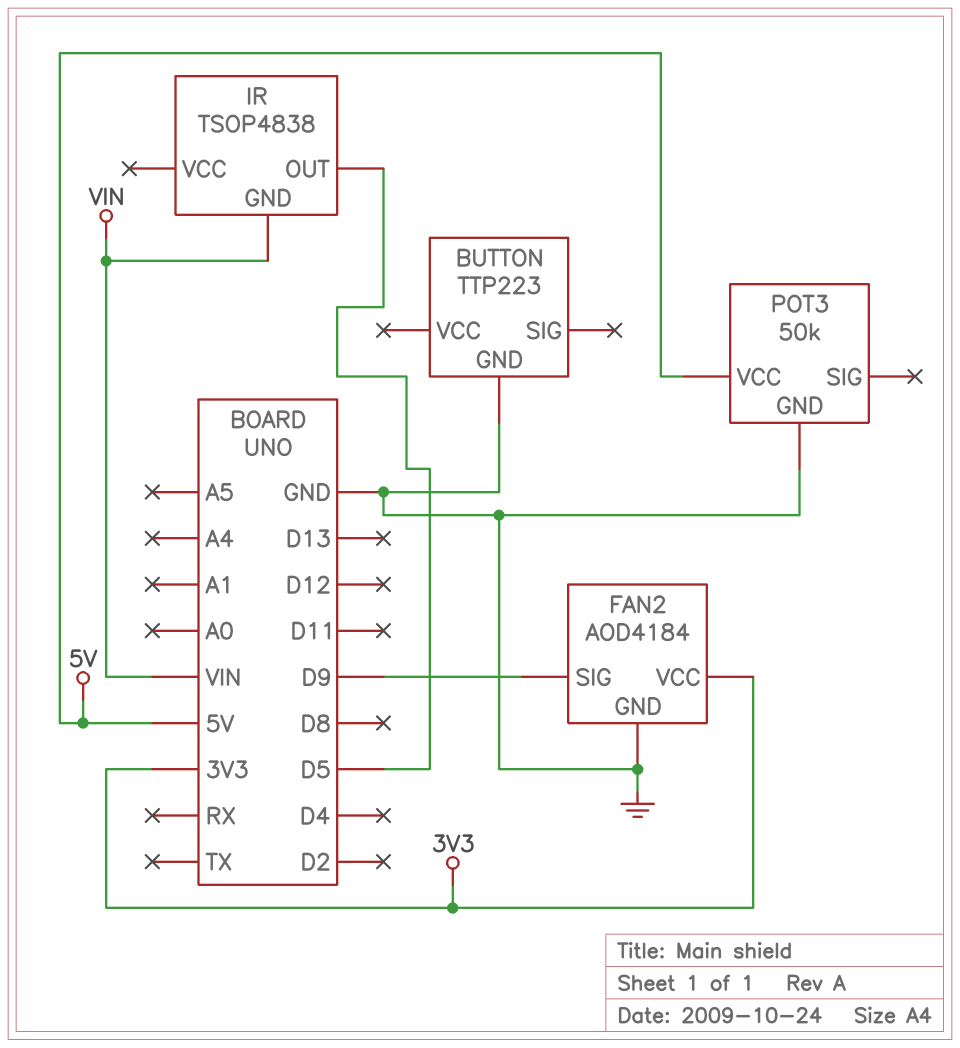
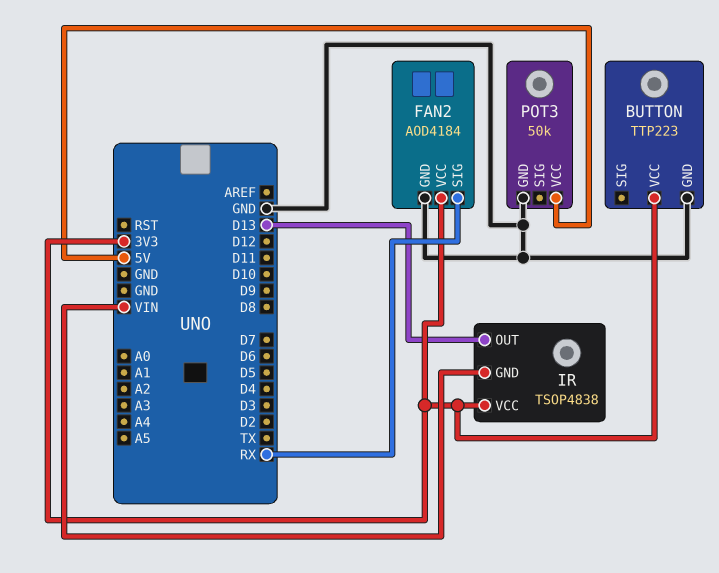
BUTTON pin VCC: none -> 3V3
FAN2 pin SIG: D9 -> RX
IR pin OUT: D5 -> D13
IR pin VCC: none -> 3V3

